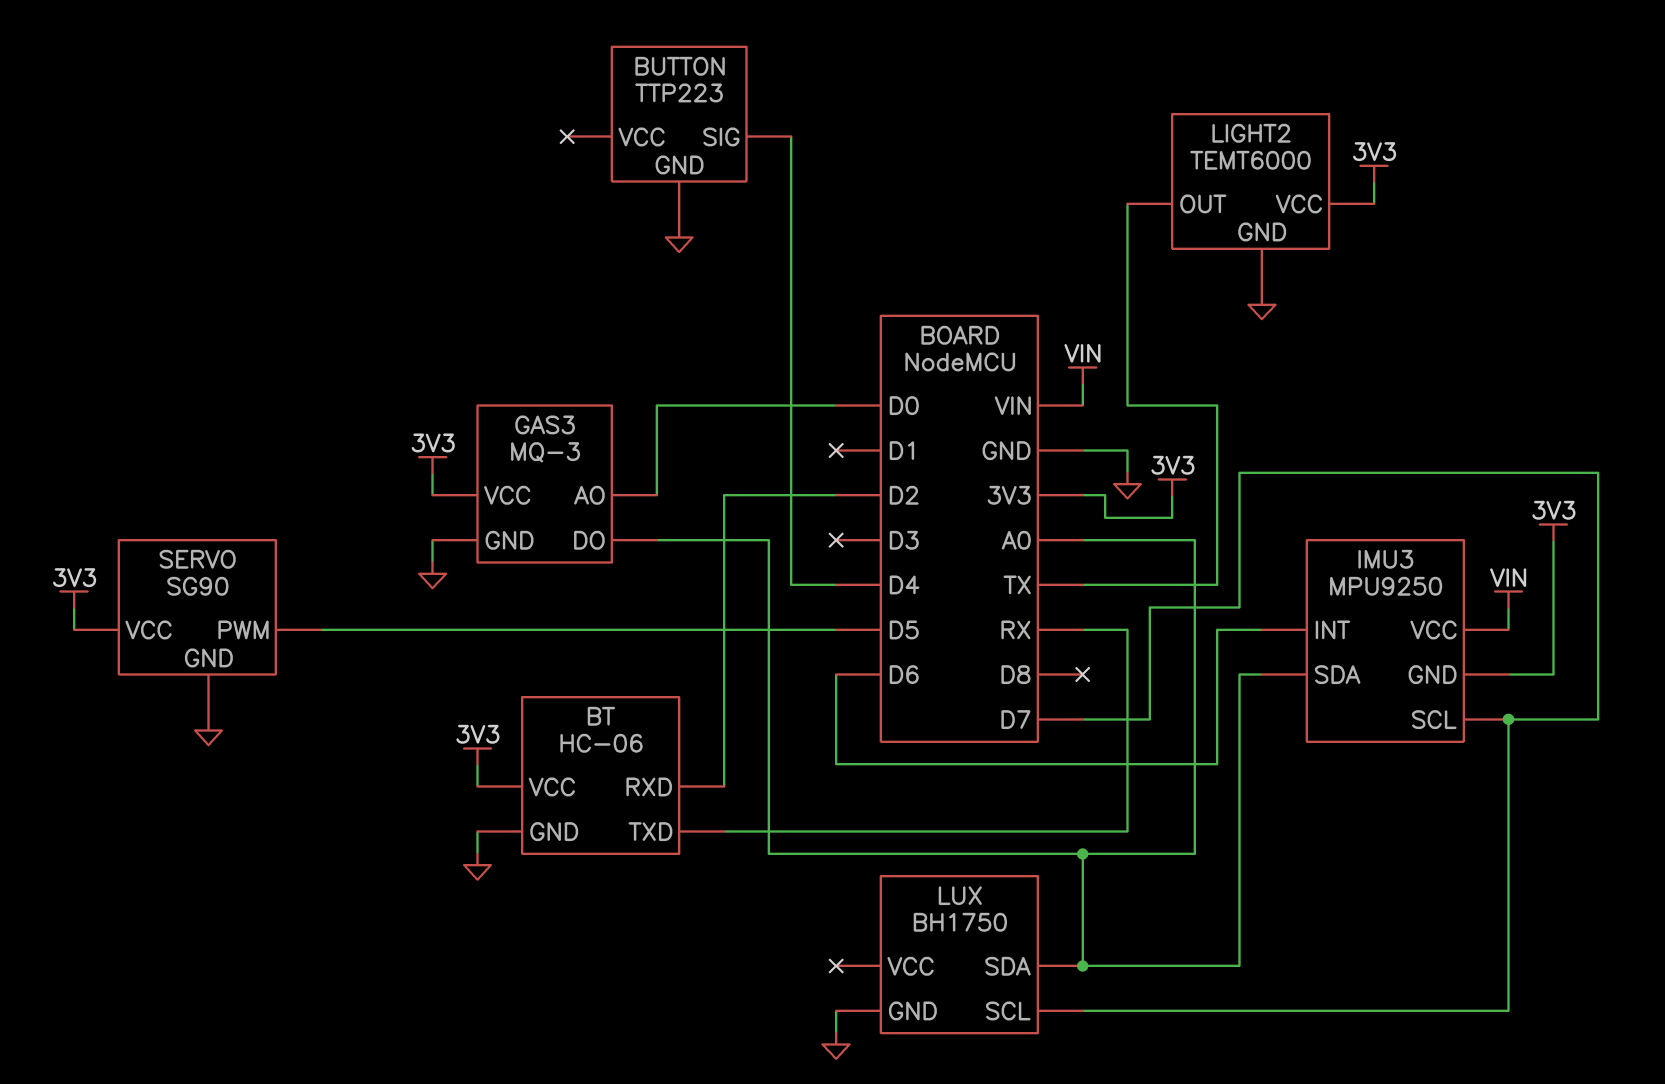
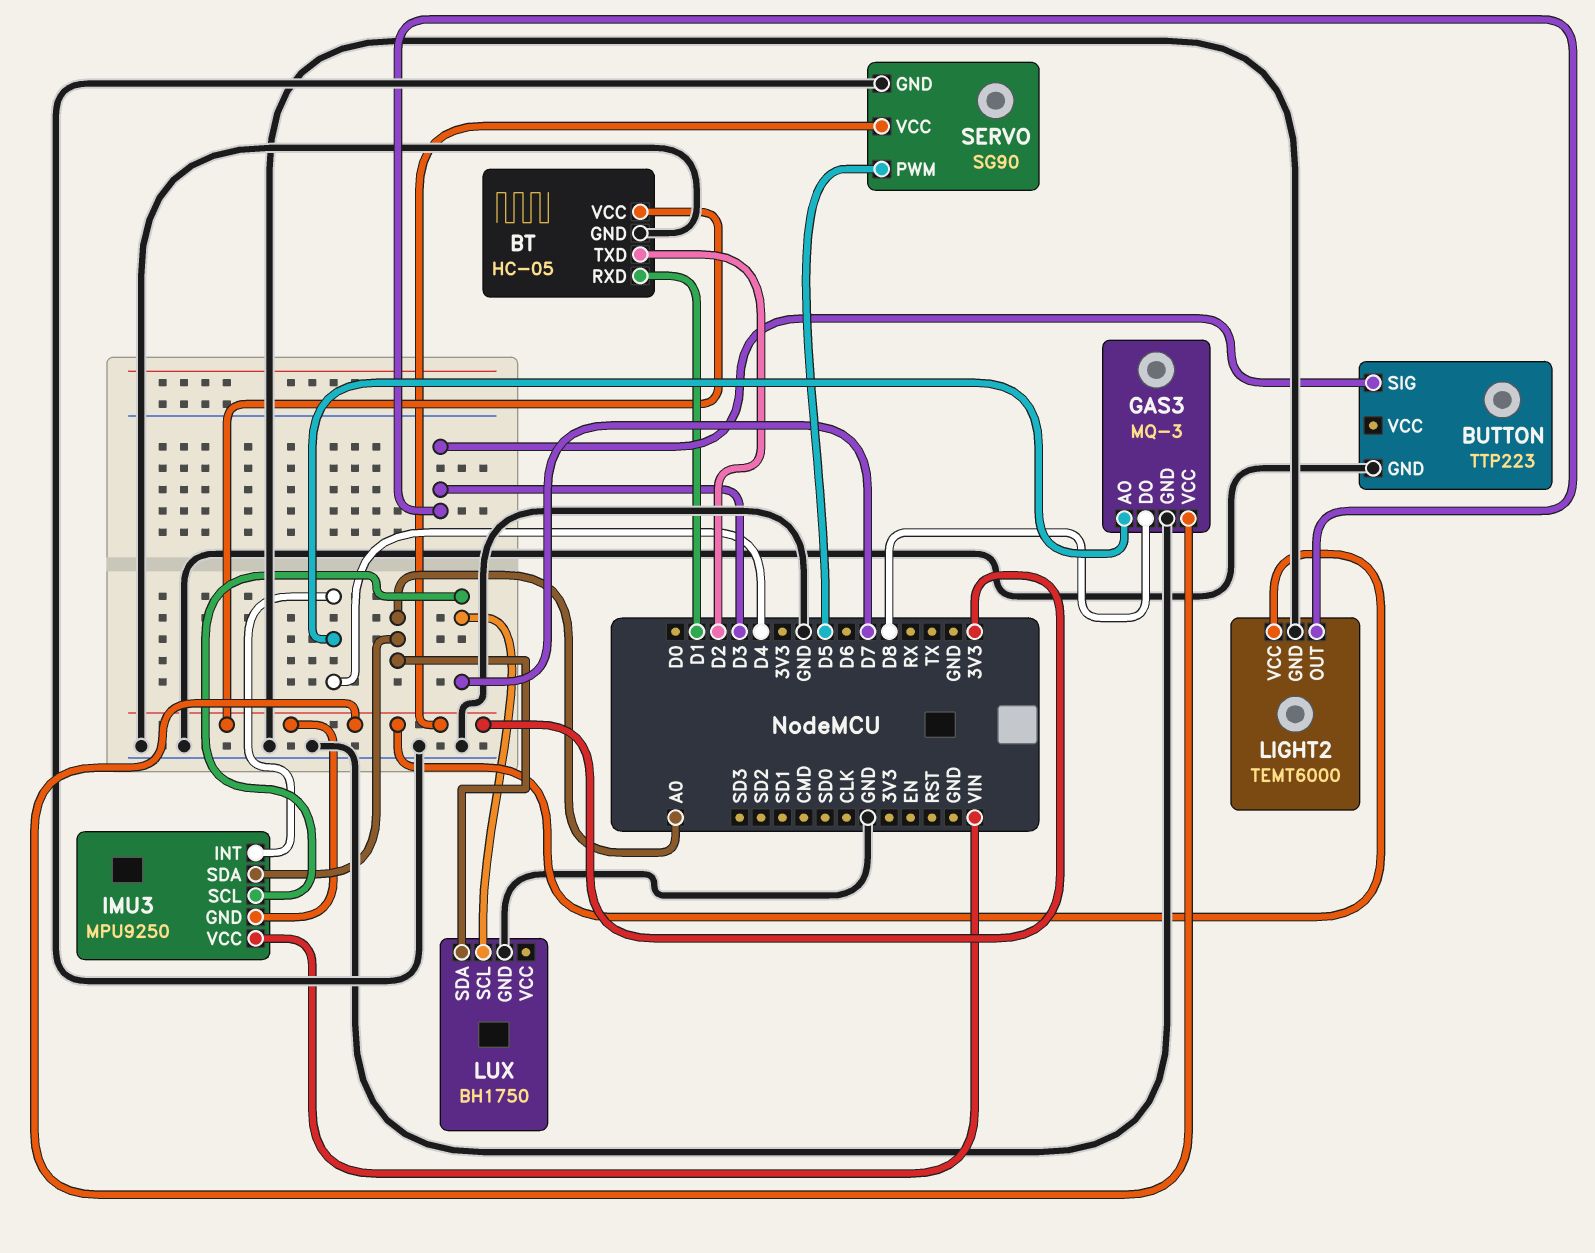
BT: HC-06 -> HC-05
BT pin RXD: D2 -> D1
BT pin TXD: RX -> D2
BUTTON pin SIG: D4 -> D3
GAS3 pin AO: D0 -> D4
GAS3 pin DO: A0 -> D8
IMU3 pin INT: D6 -> D4
LIGHT2 pin OUT: TX -> D3

